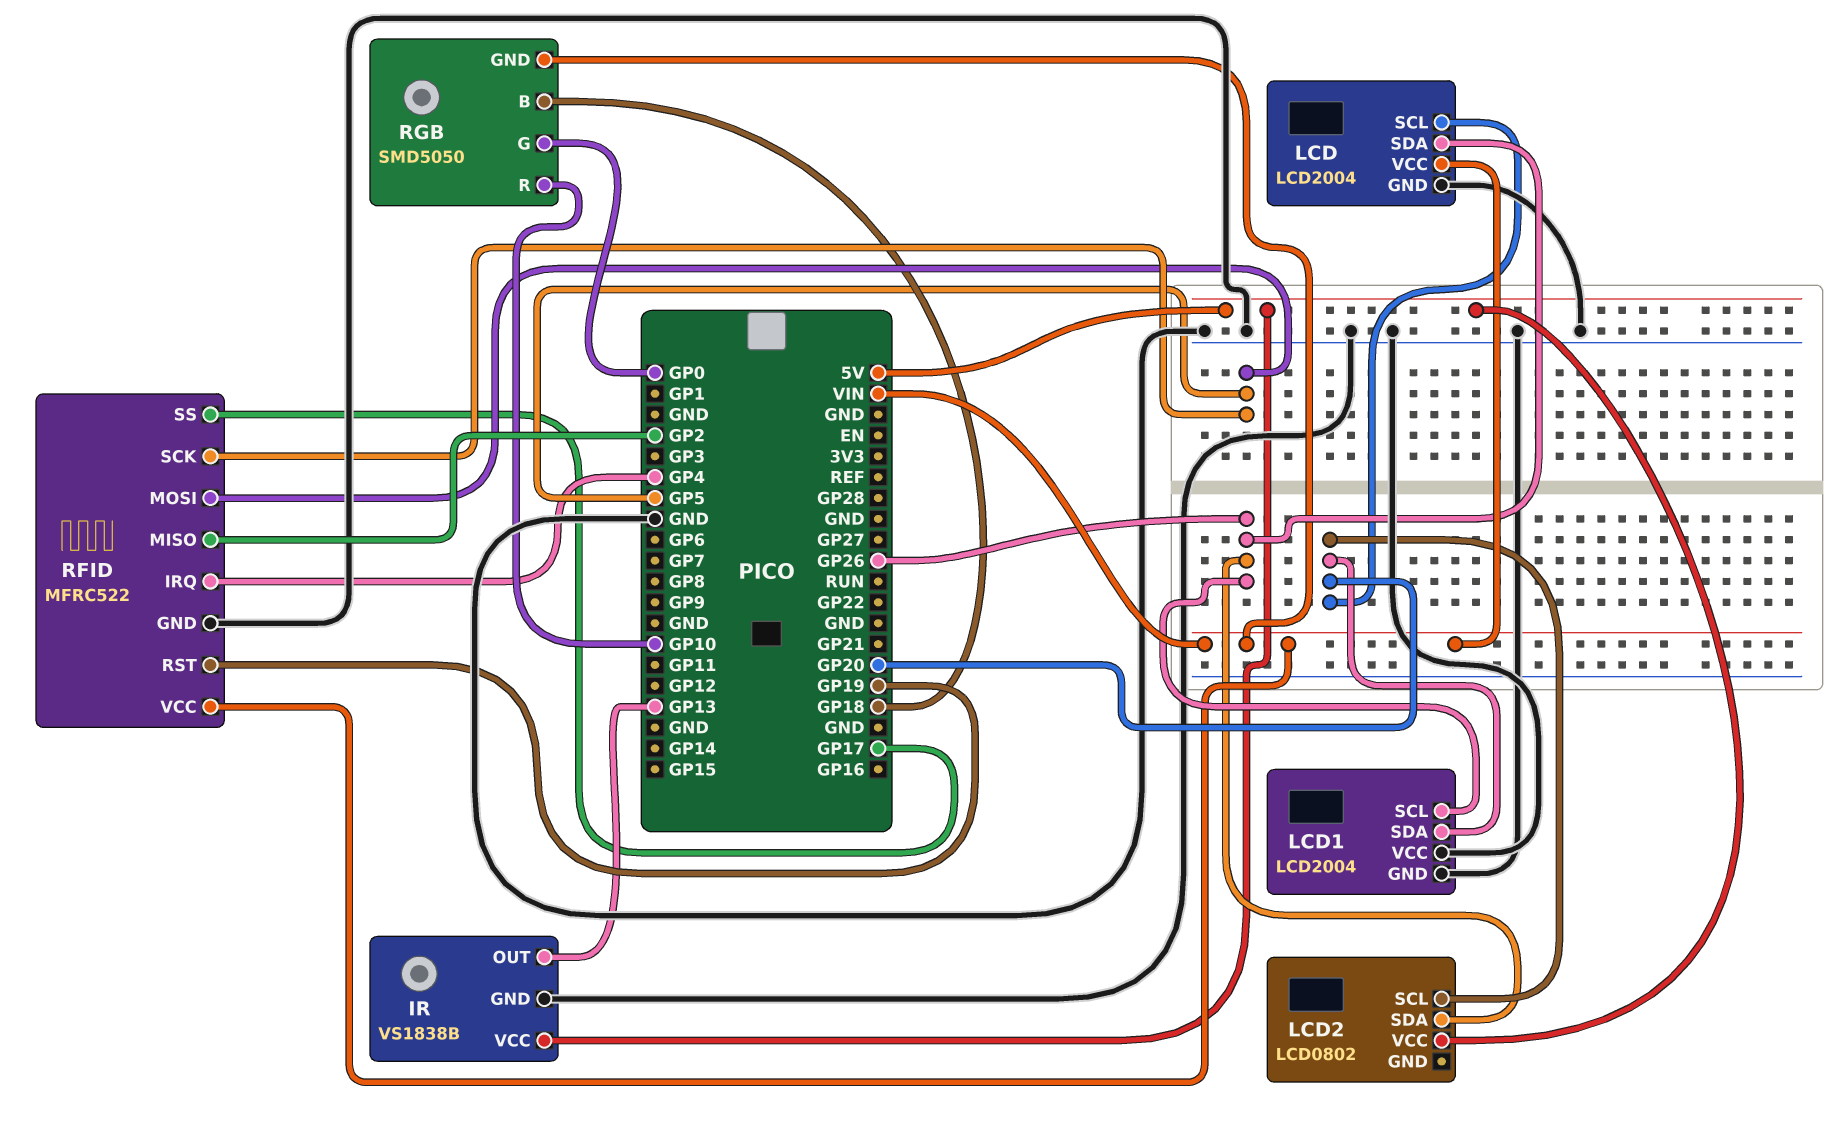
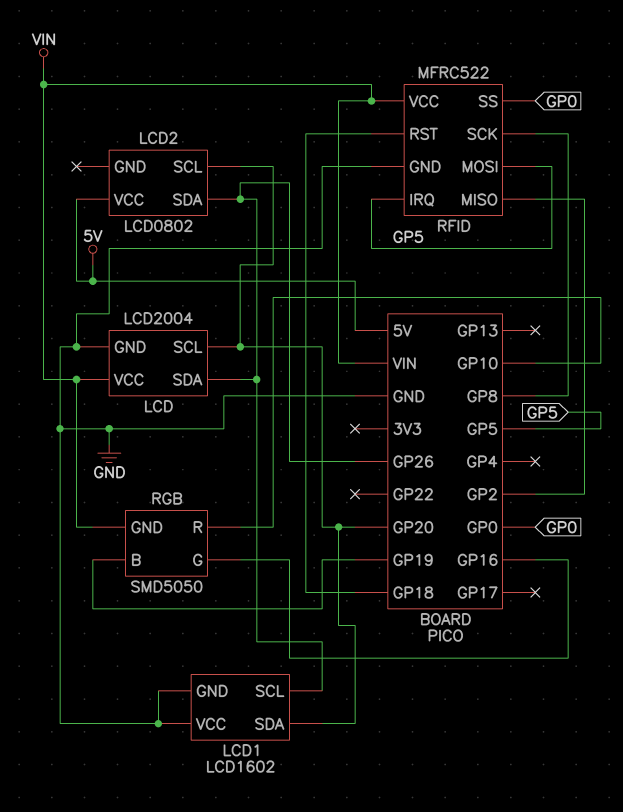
IR: VS1838B -> none
IR pin GND: GND -> none
IR pin OUT: GP13 -> none
IR pin VCC: 5V -> none
LCD1: LCD2004 -> LCD1602
RFID pin IRQ: GP4 -> GP5
RFID pin RST: GP19 -> GP18
RFID pin SCK: GP5 -> GP8
RFID pin SS: GP17 -> GP0
RGB pin B: GP18 -> GP19
RGB pin G: GP0 -> GP16

